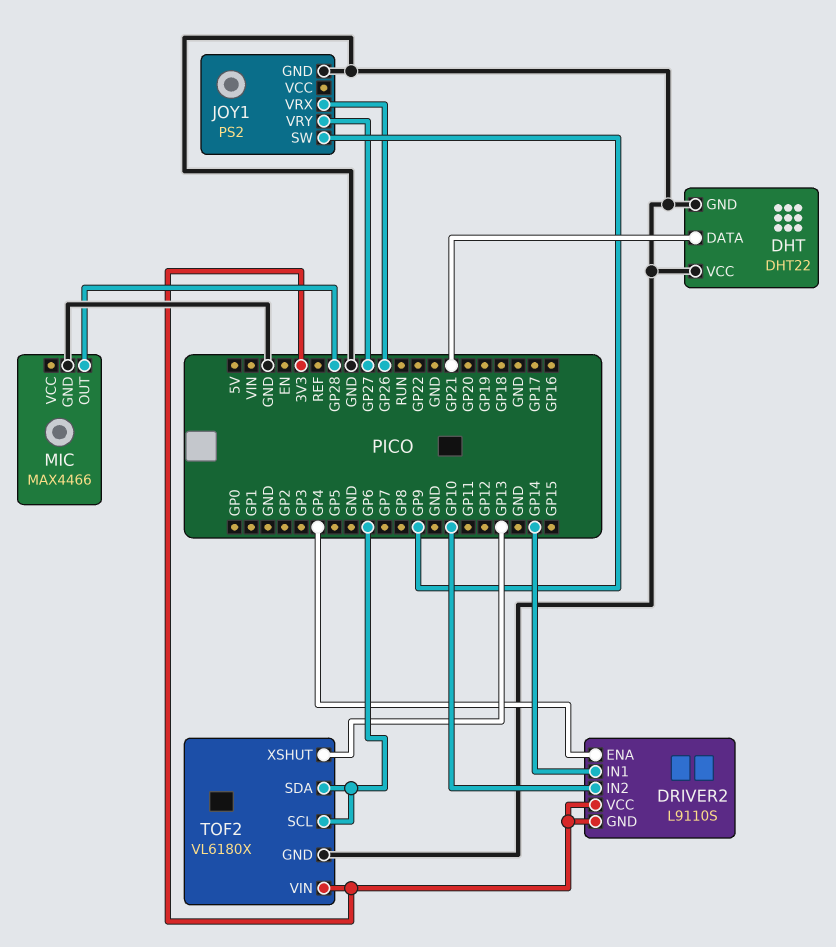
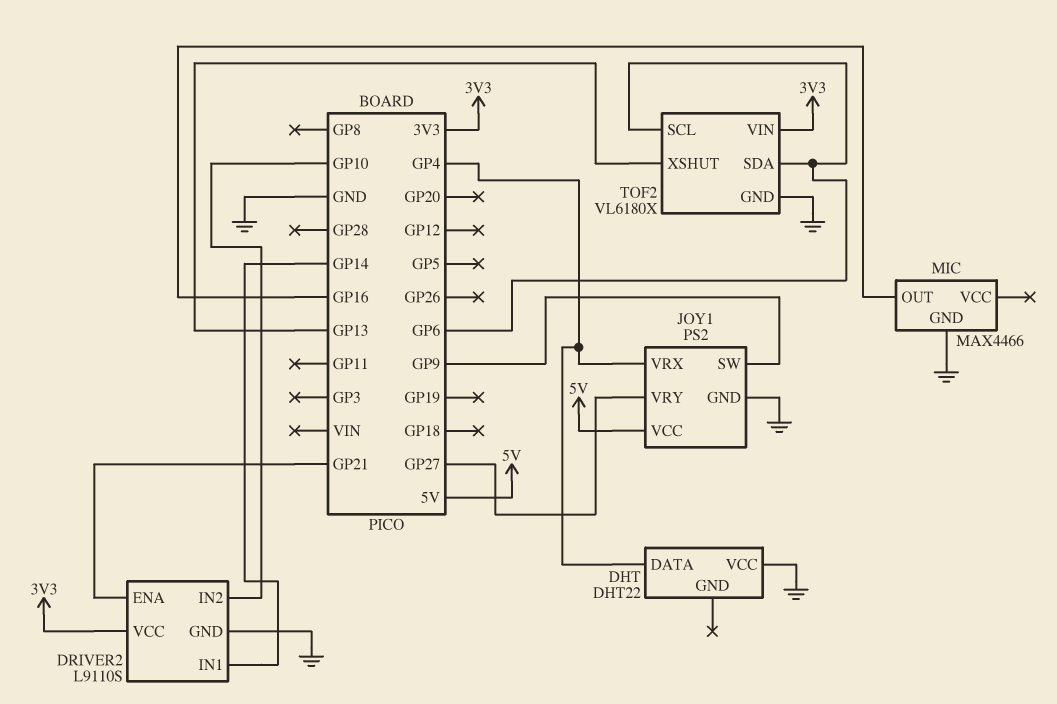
DHT pin DATA: GP21 -> GP4
DHT pin GND: GND -> none
DRIVER2 pin ENA: GP4 -> GP21
DRIVER2 pin GND: 3V3 -> GND
JOY1 pin VCC: none -> 5V
JOY1 pin VRX: GP26 -> GP4
MIC pin OUT: GP28 -> GP16

